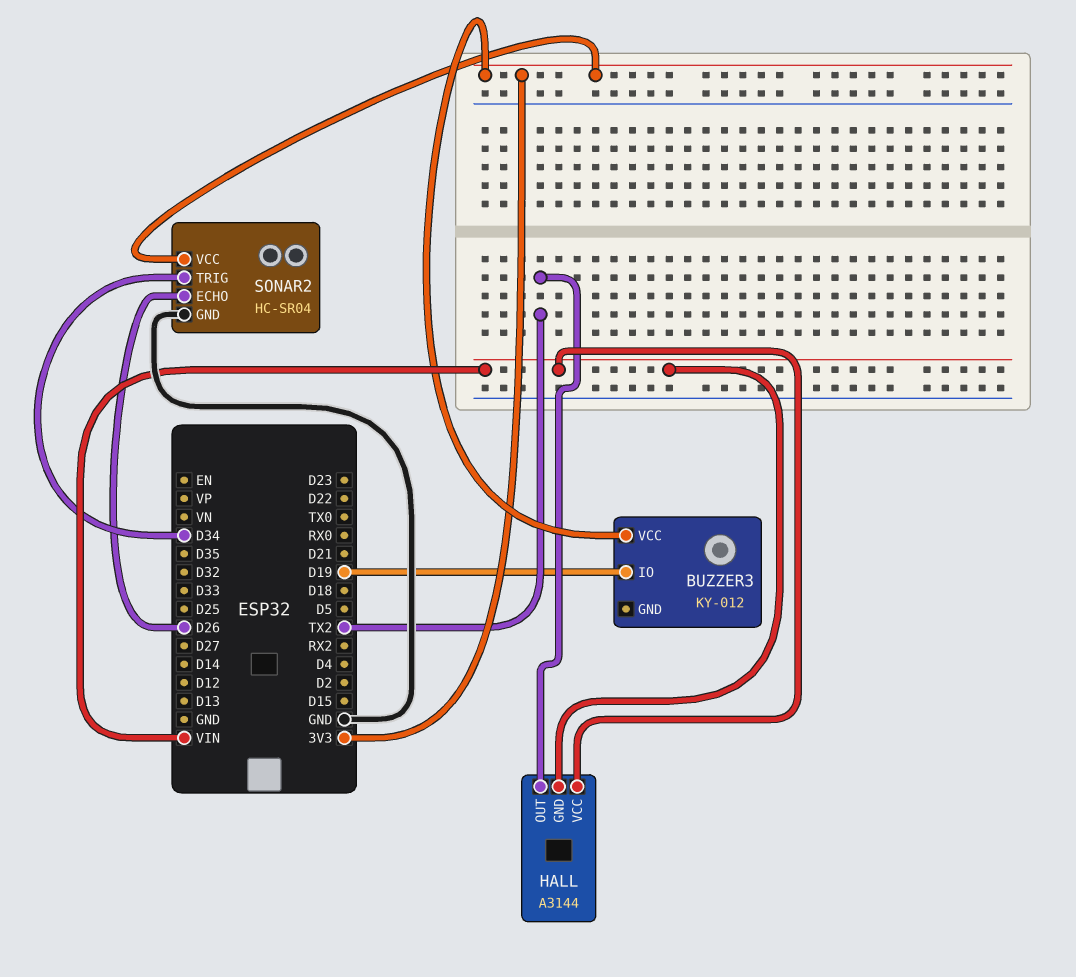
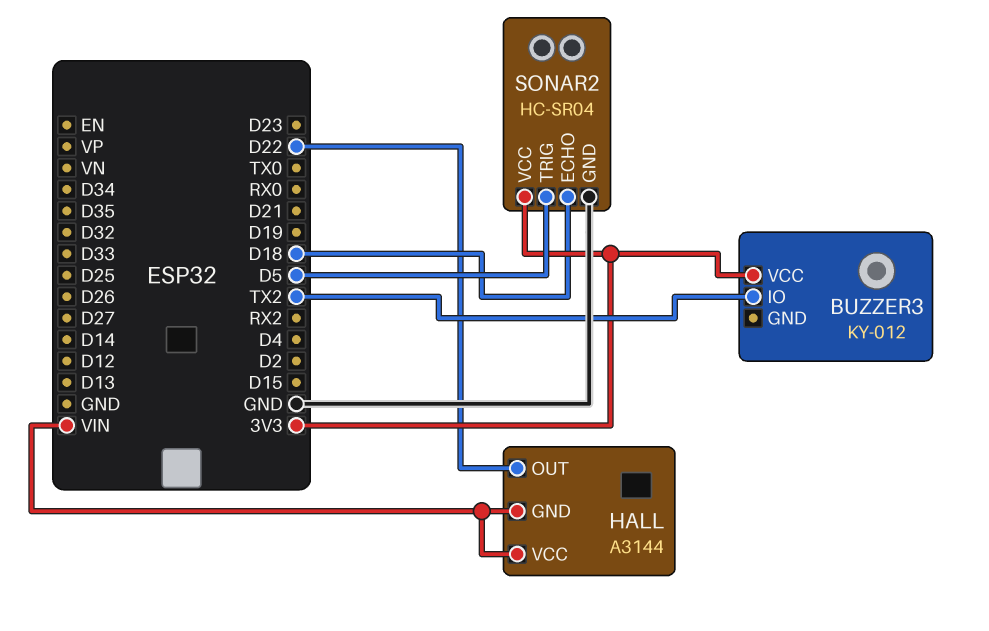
BUZZER3 pin IO: D19 -> TX2
HALL pin OUT: TX2 -> D22
SONAR2 pin ECHO: D26 -> D18
SONAR2 pin TRIG: D34 -> D5

